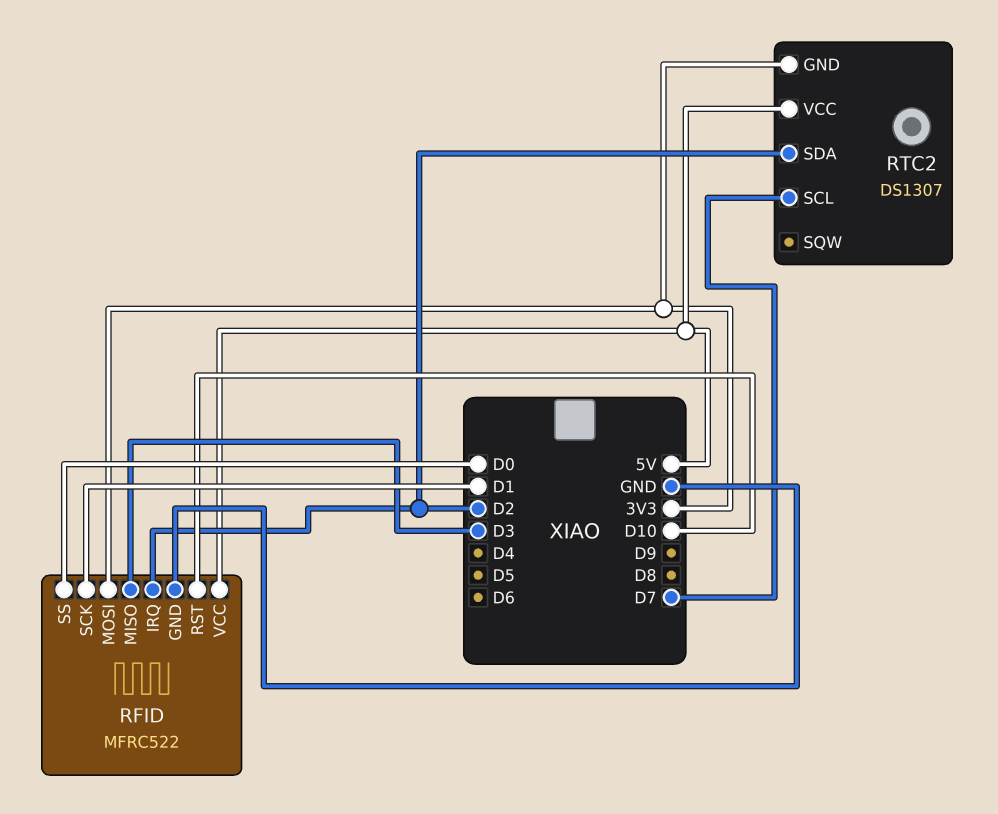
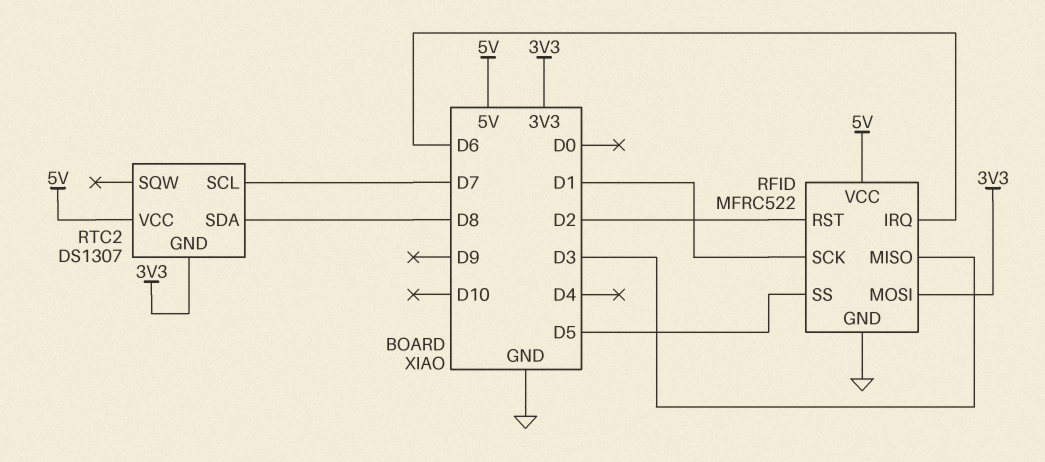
RFID pin IRQ: D2 -> D6
RFID pin RST: D10 -> D2
RFID pin SS: D0 -> D5
RTC2 pin SDA: D2 -> D8

